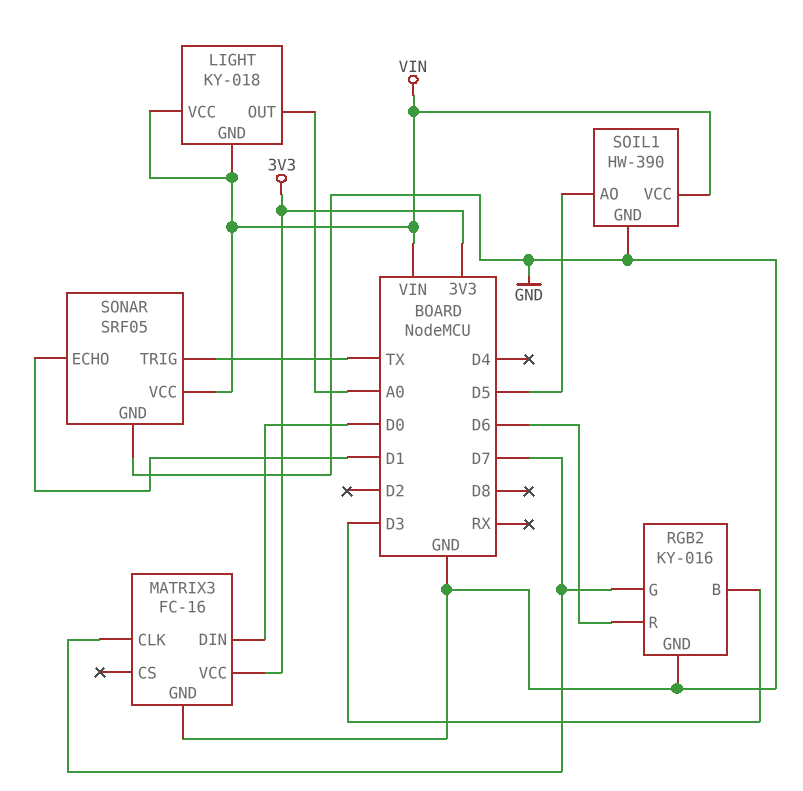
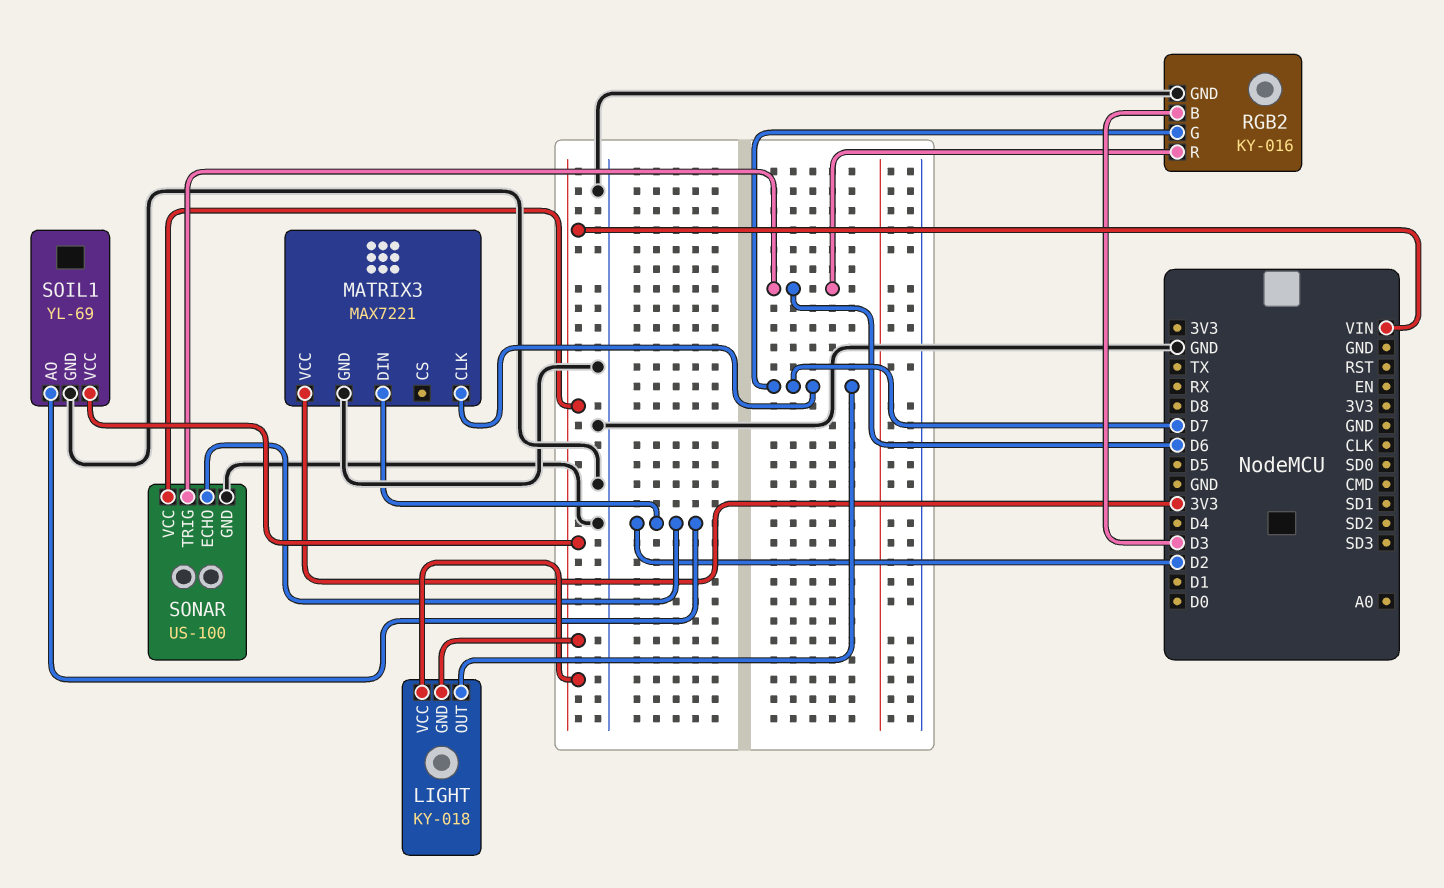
LIGHT pin OUT: A0 -> D7
MATRIX3: FC-16 -> MAX7221
MATRIX3 pin DIN: D0 -> D2
SOIL1: HW-390 -> YL-69
SOIL1 pin AO: D5 -> D2
SONAR: SRF05 -> US-100
SONAR pin ECHO: D1 -> D2
SONAR pin TRIG: TX -> D6

